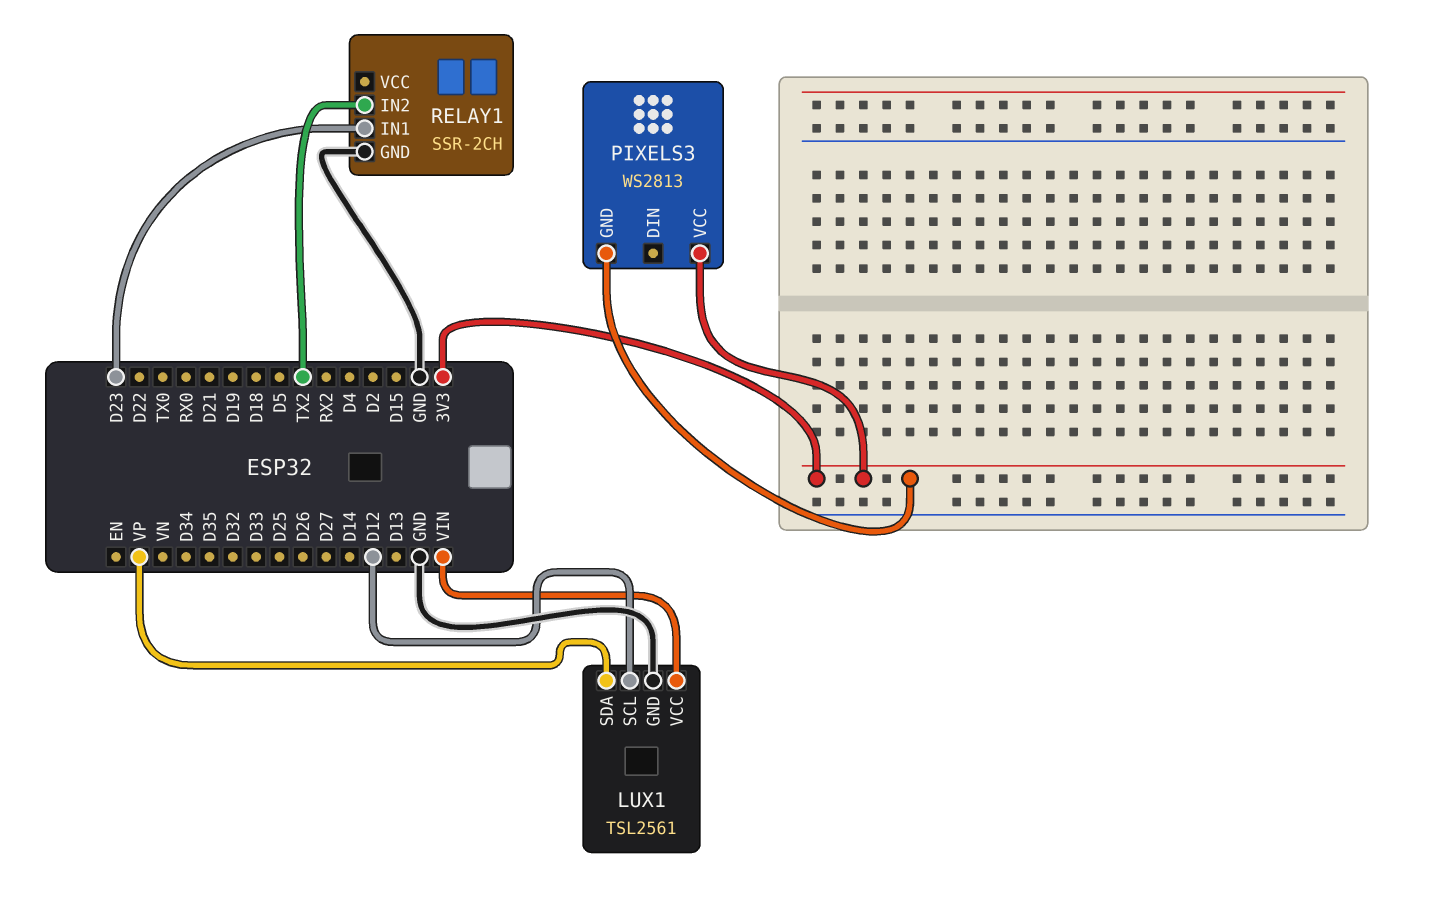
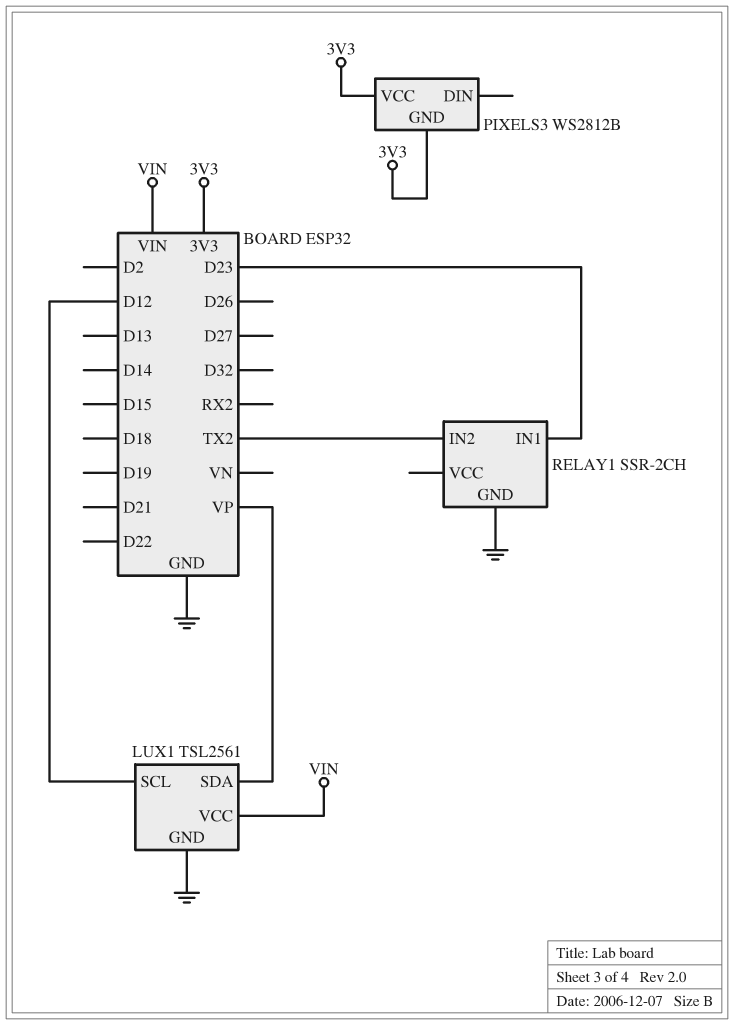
PIXELS3: WS2813 -> WS2812B

